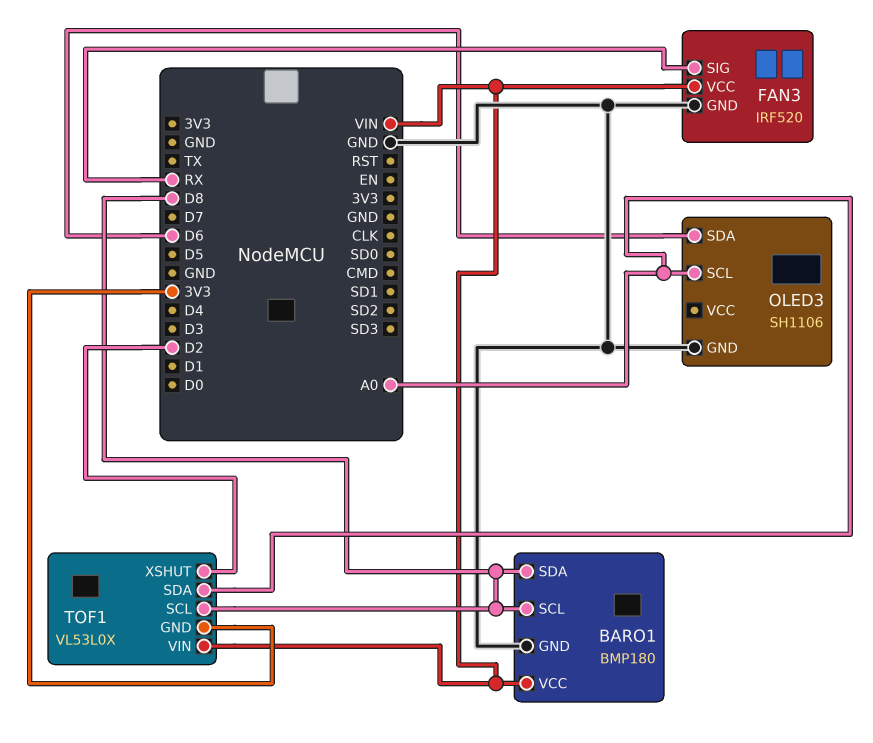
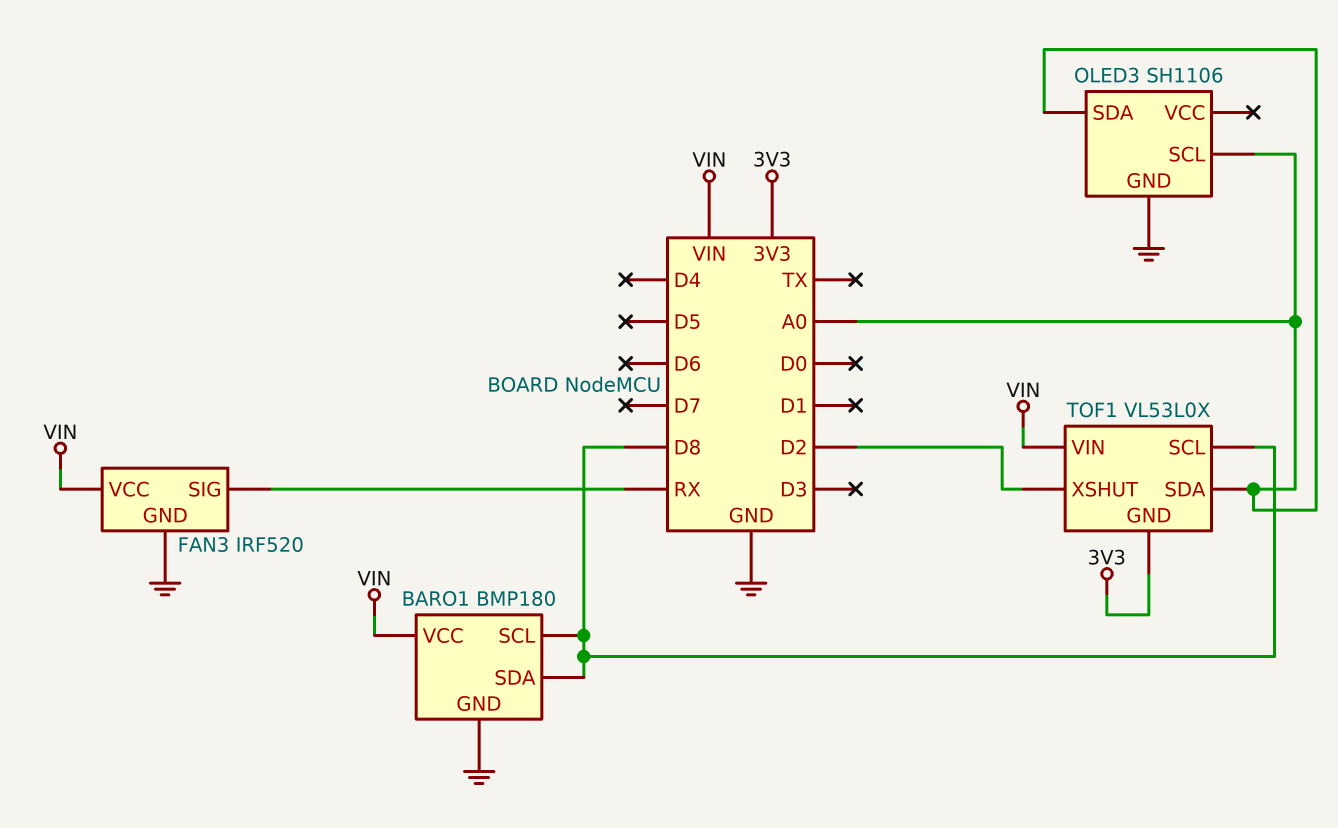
OLED3 pin SDA: D6 -> A0

